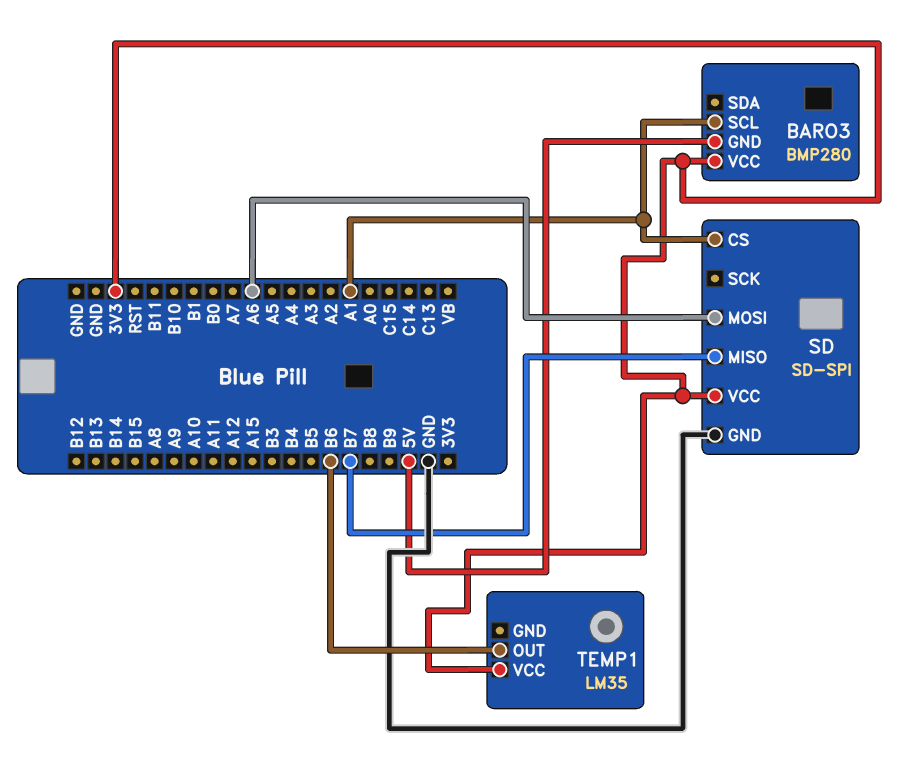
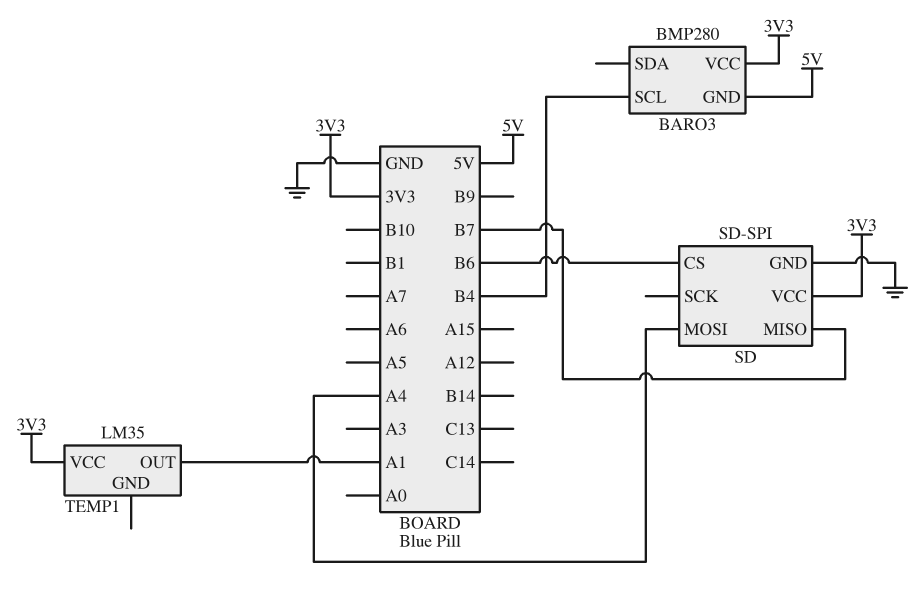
BARO3 pin SCL: A1 -> B4
SD pin CS: A1 -> B6
SD pin MOSI: A6 -> A4
TEMP1 pin OUT: B6 -> A1

